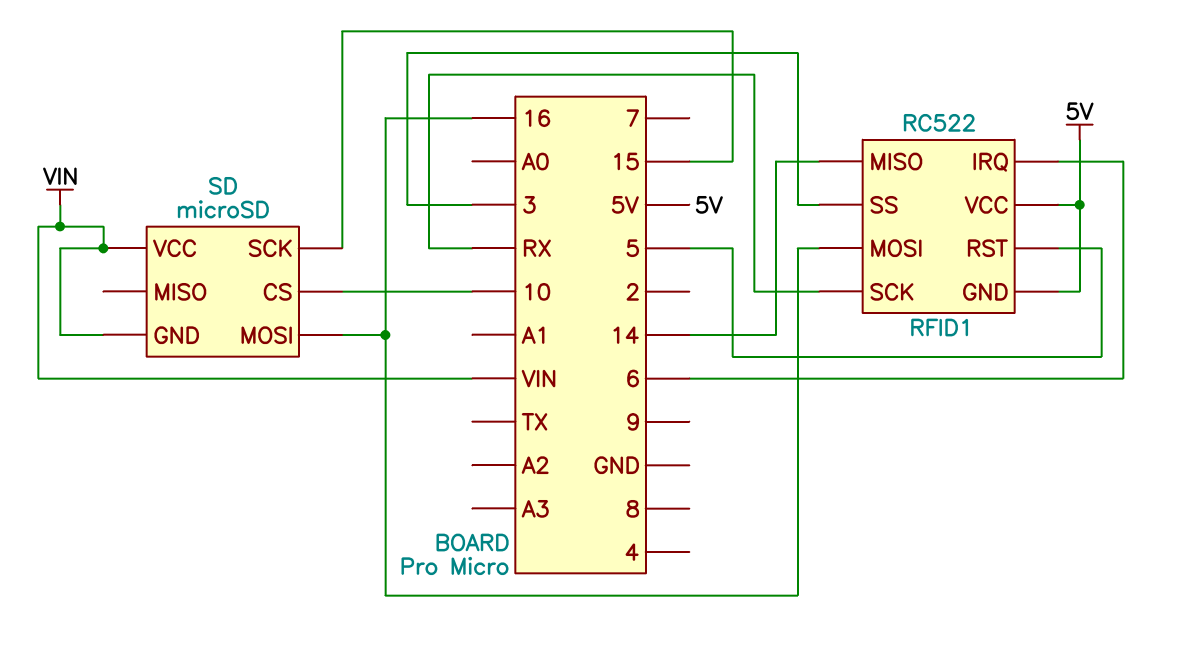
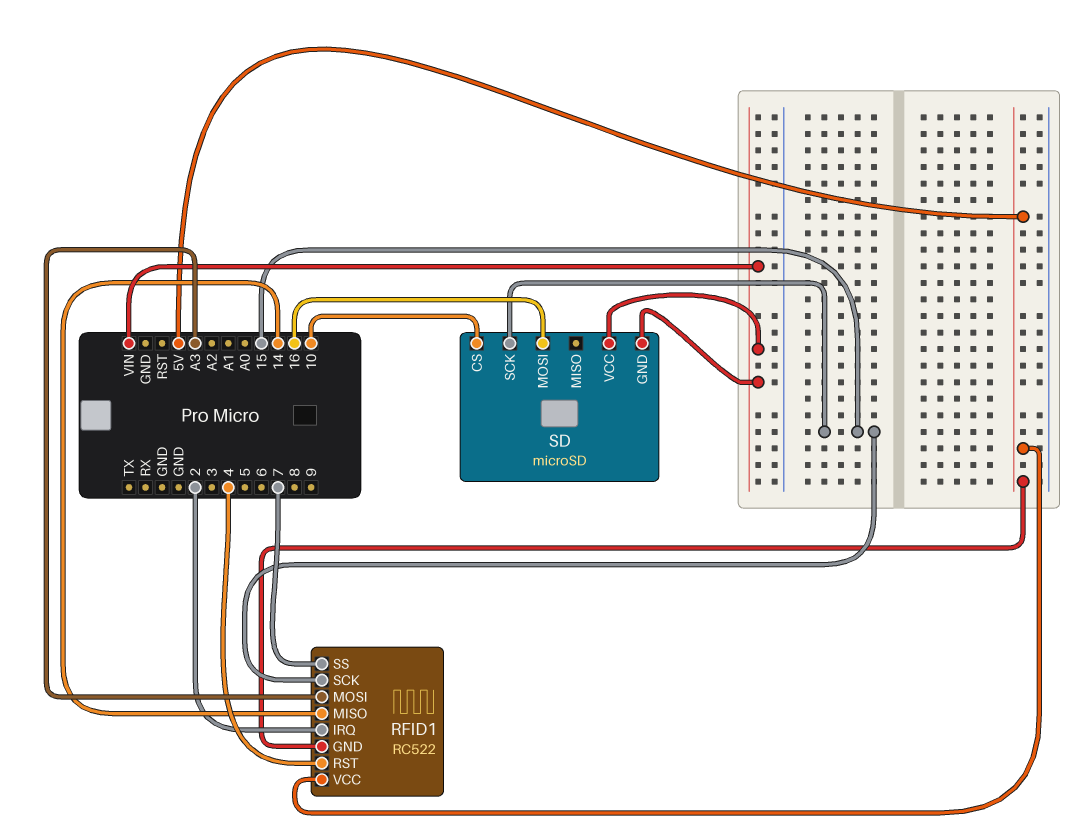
RFID1 pin IRQ: 6 -> 2
RFID1 pin MOSI: 16 -> A3
RFID1 pin RST: 5 -> 4
RFID1 pin SCK: RX -> 15
RFID1 pin SS: 3 -> 7

